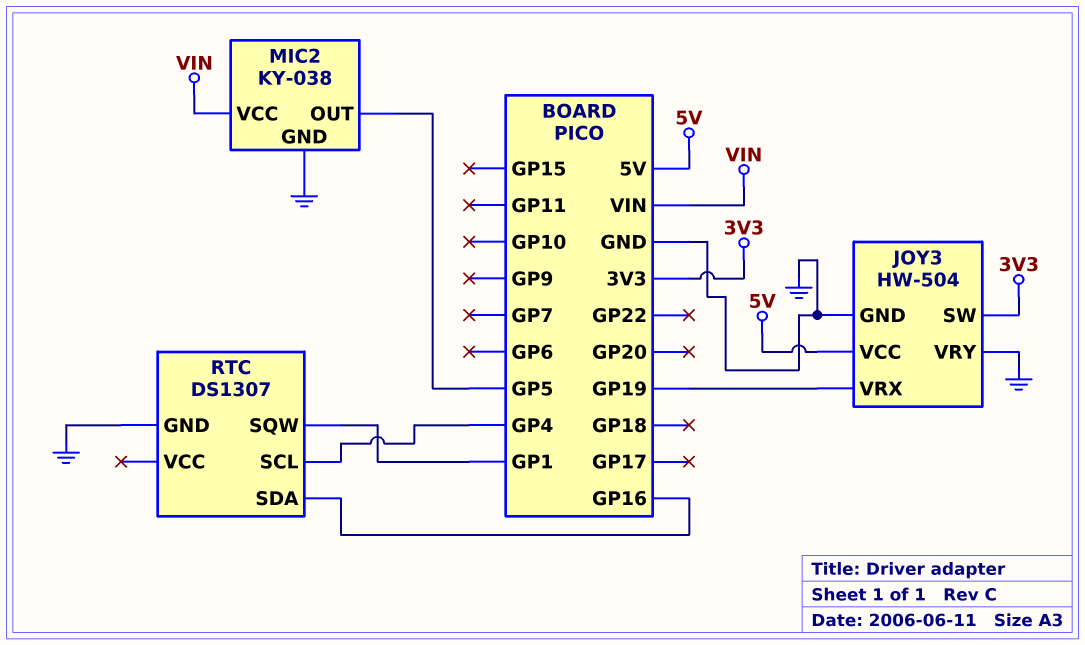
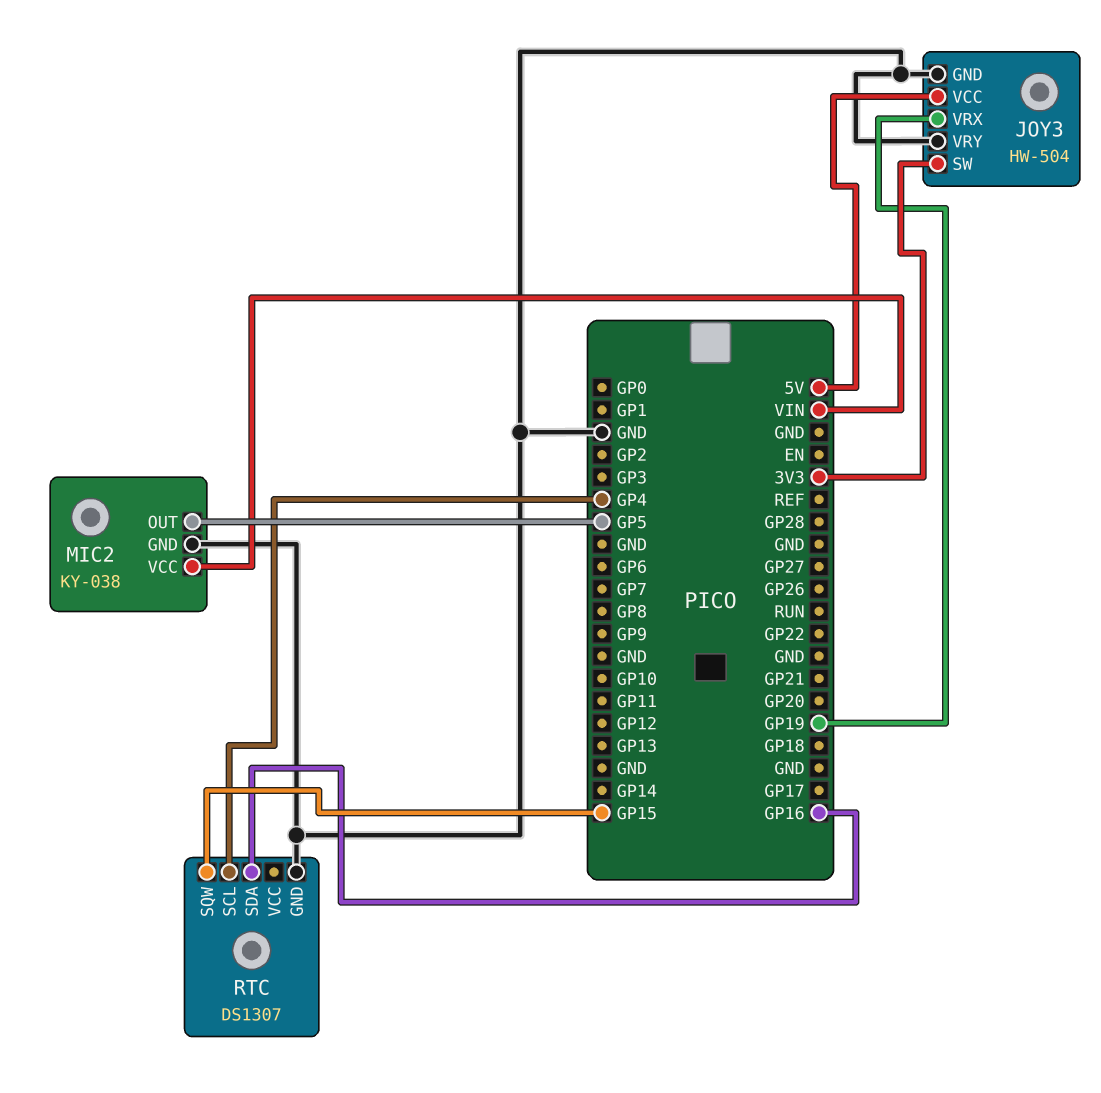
RTC pin SQW: GP1 -> GP15

